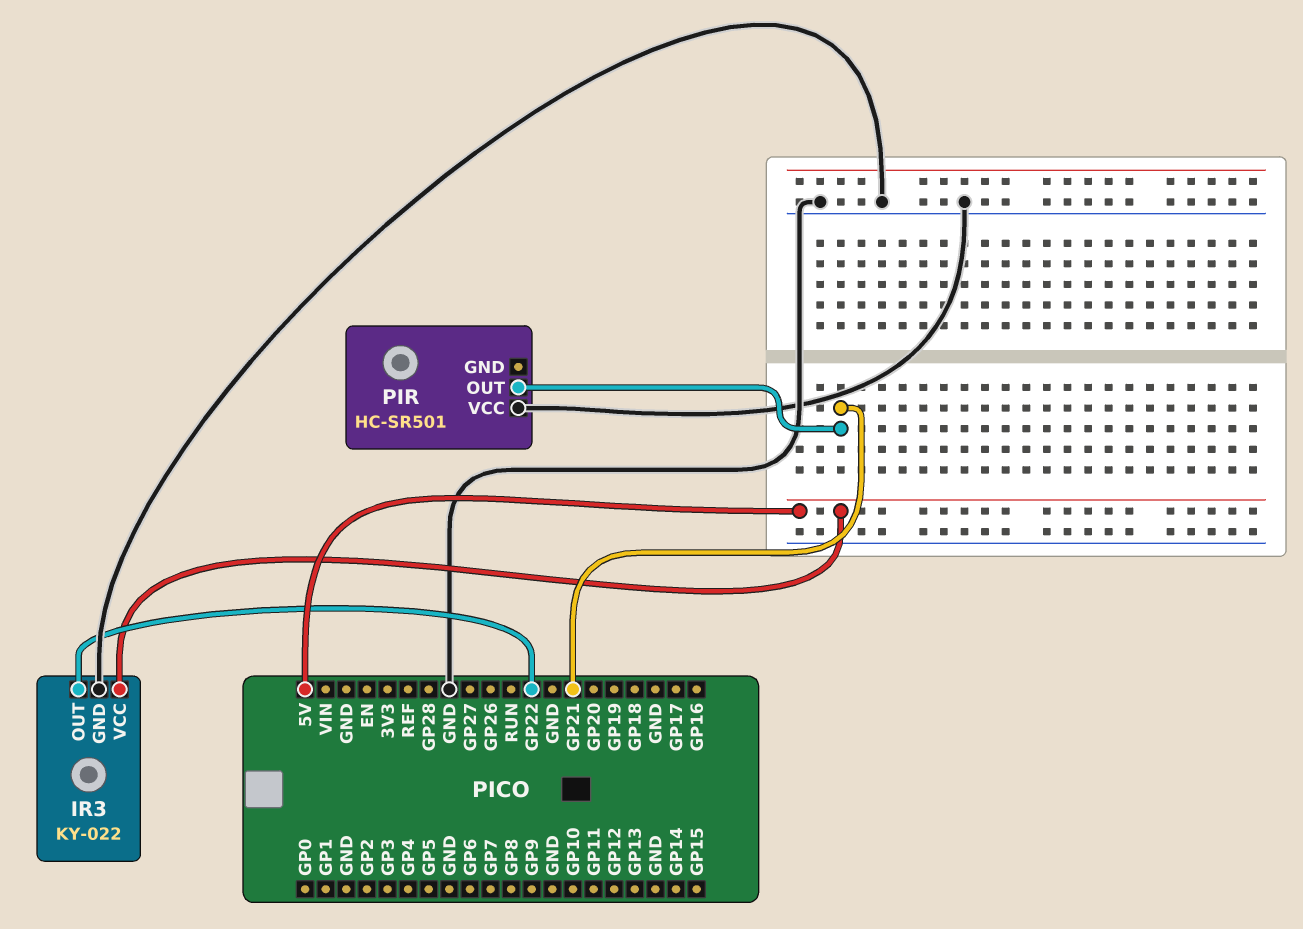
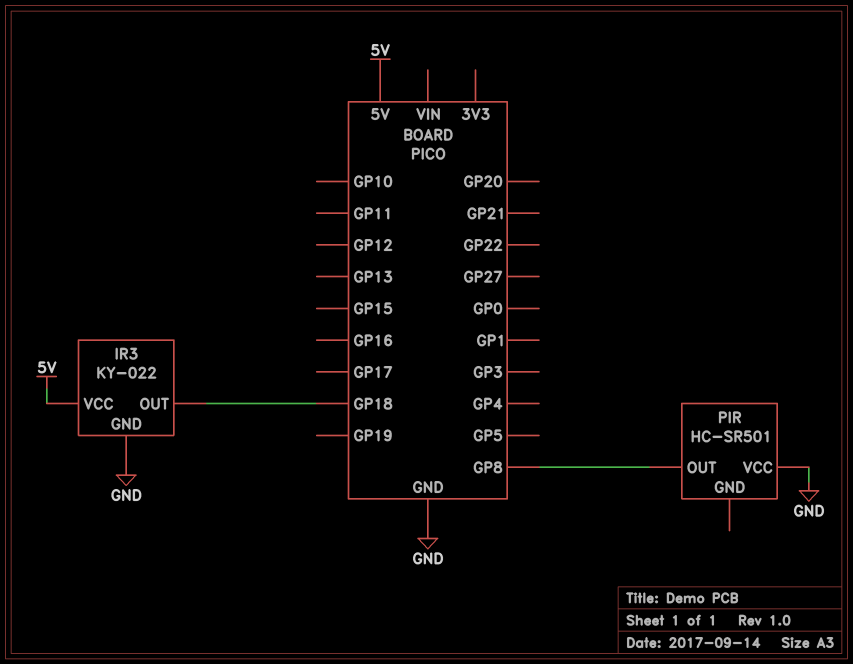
IR3 pin OUT: GP22 -> GP18
PIR pin OUT: GP21 -> GP8

